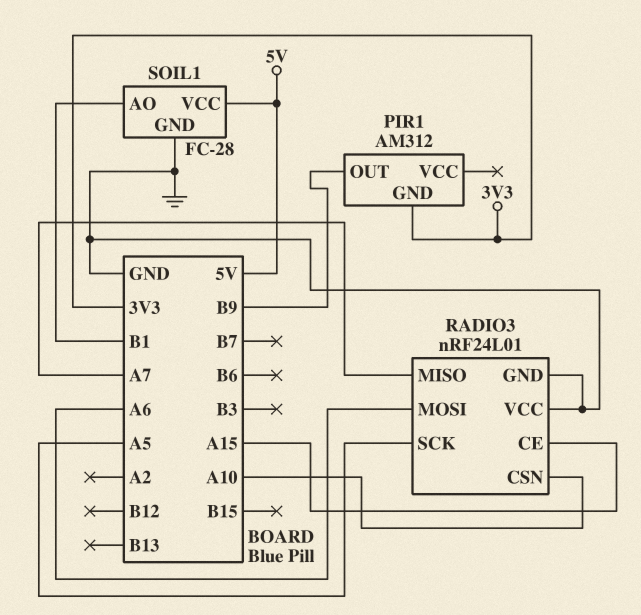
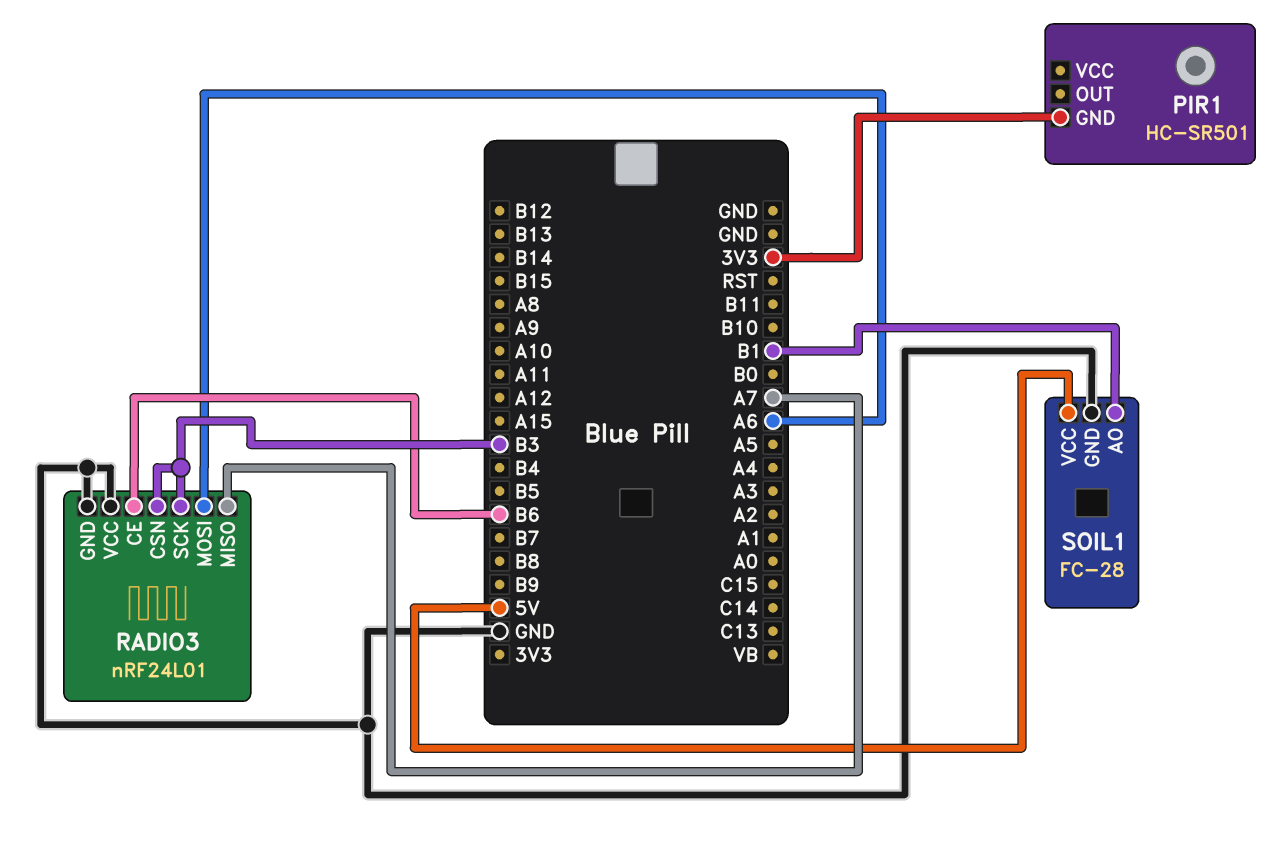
PIR1: AM312 -> HC-SR501
PIR1 pin OUT: B9 -> none
RADIO3 pin CE: A15 -> B6
RADIO3 pin CSN: A10 -> B3
RADIO3 pin SCK: A5 -> B3

